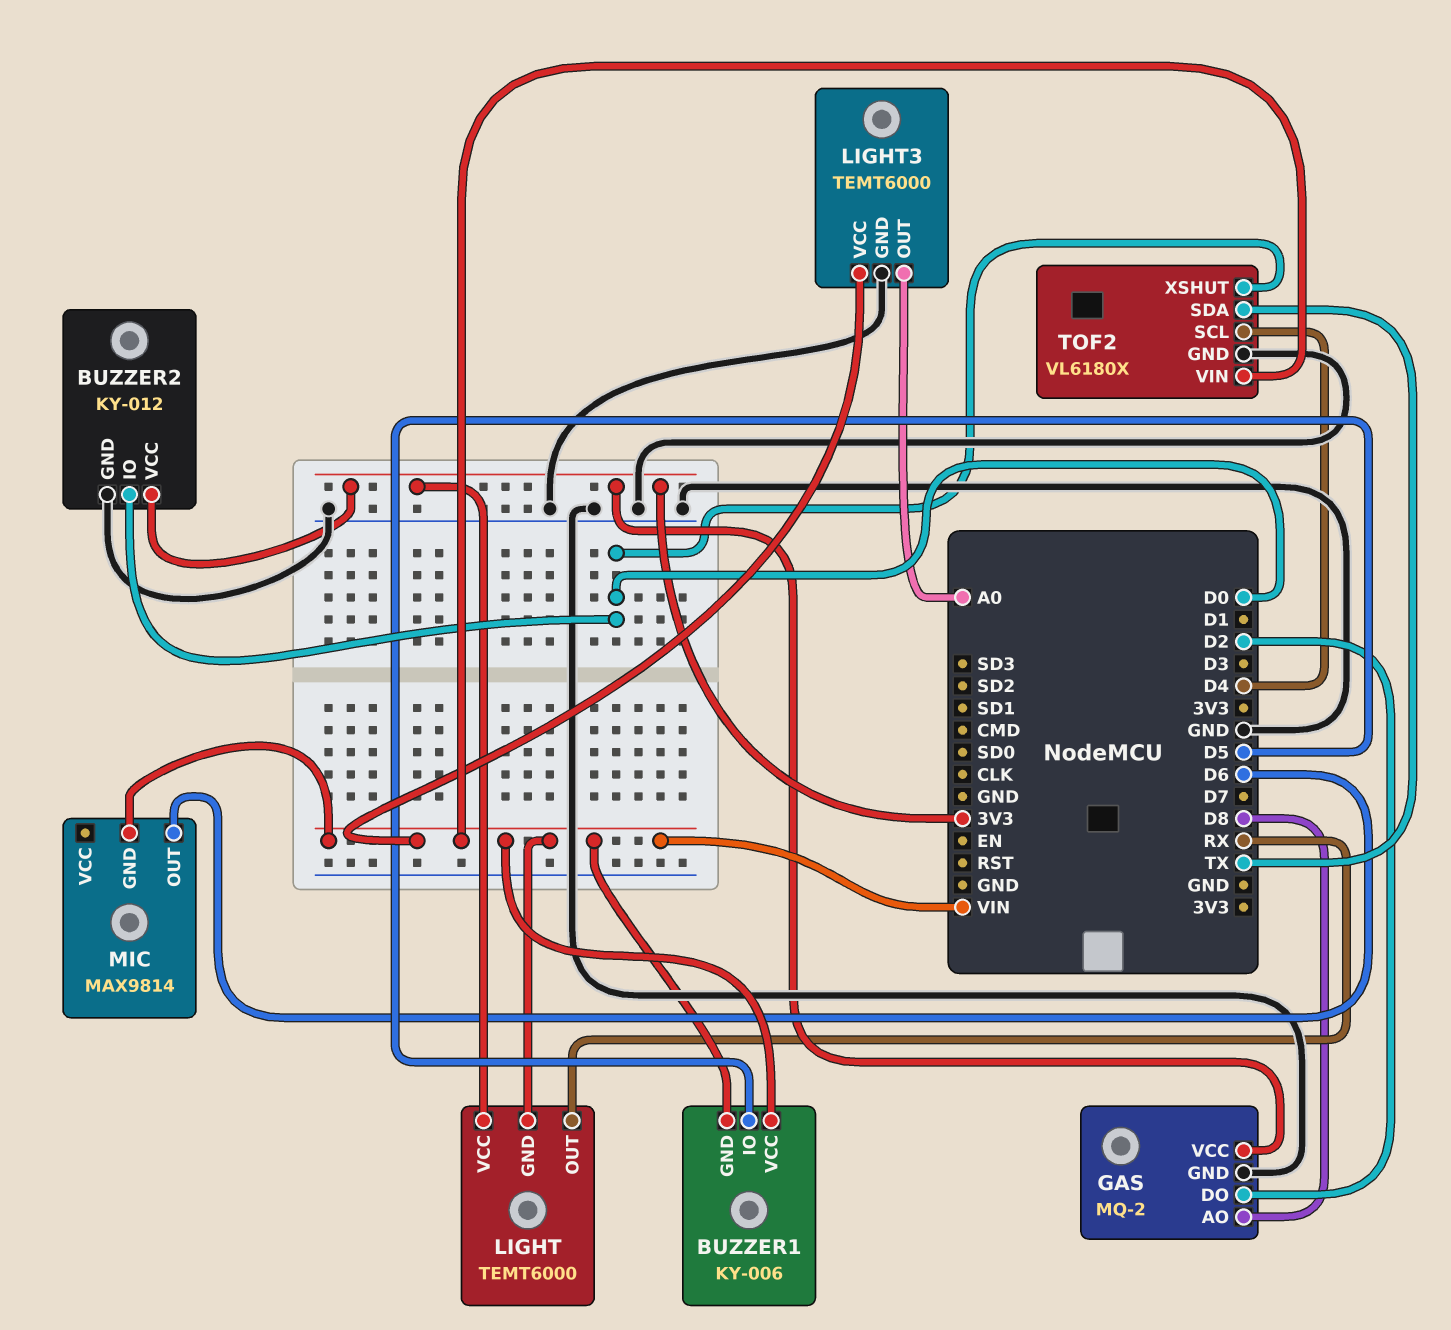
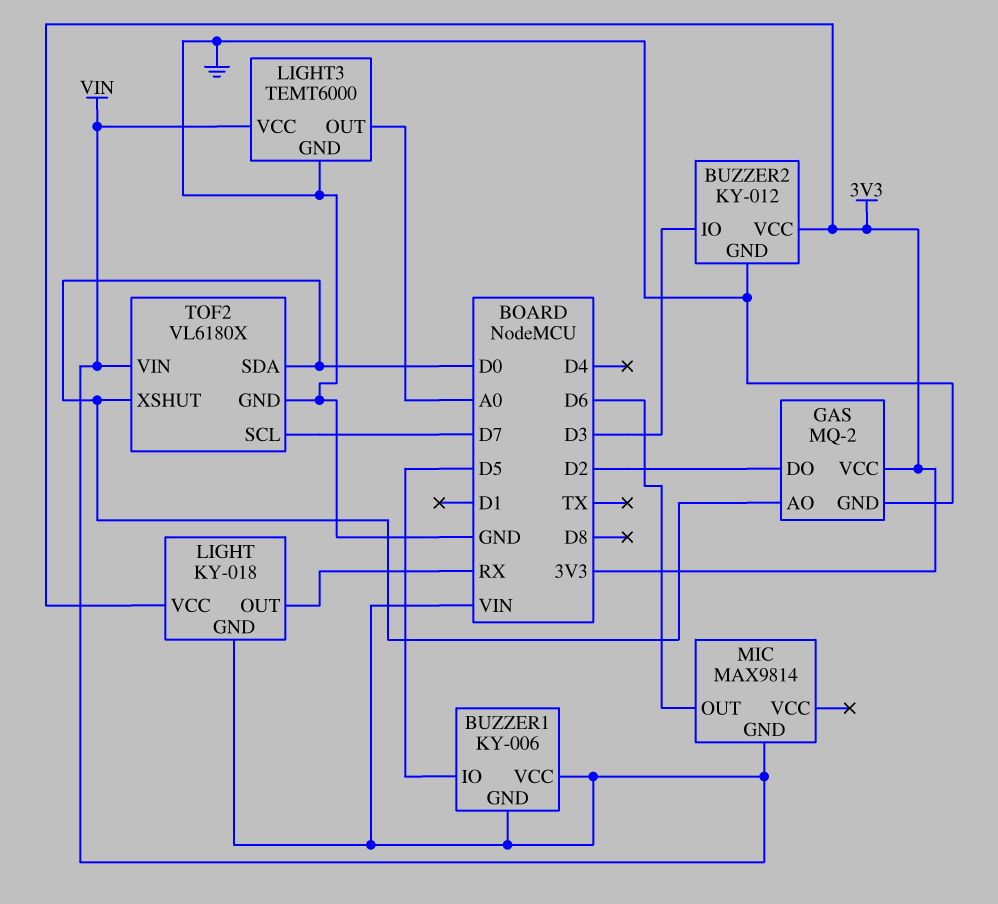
BUZZER2 pin IO: D0 -> D3
GAS pin AO: D8 -> D0
LIGHT: TEMT6000 -> KY-018
TOF2 pin SCL: D4 -> D7
TOF2 pin SDA: TX -> D0

